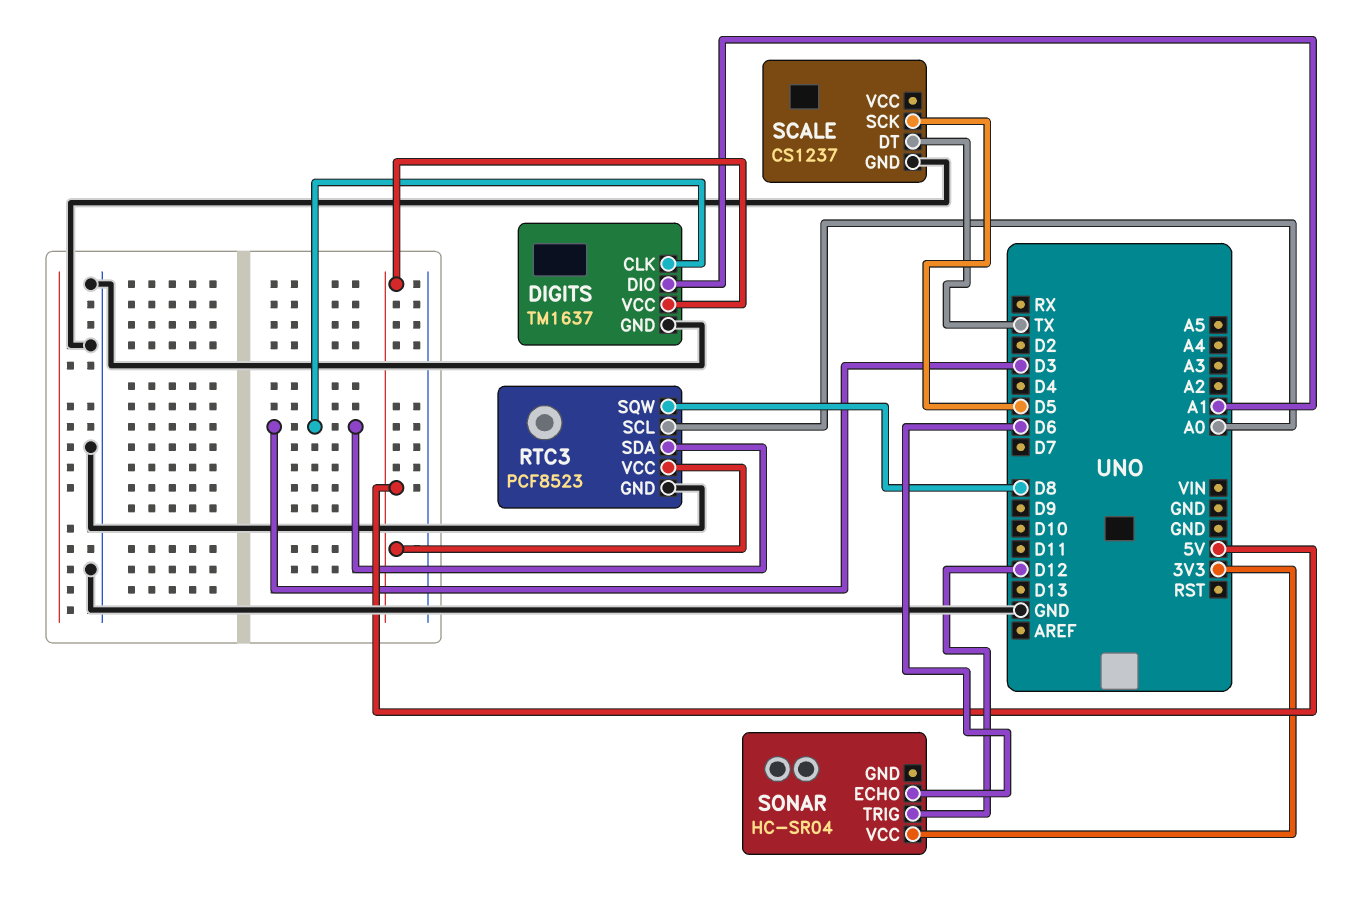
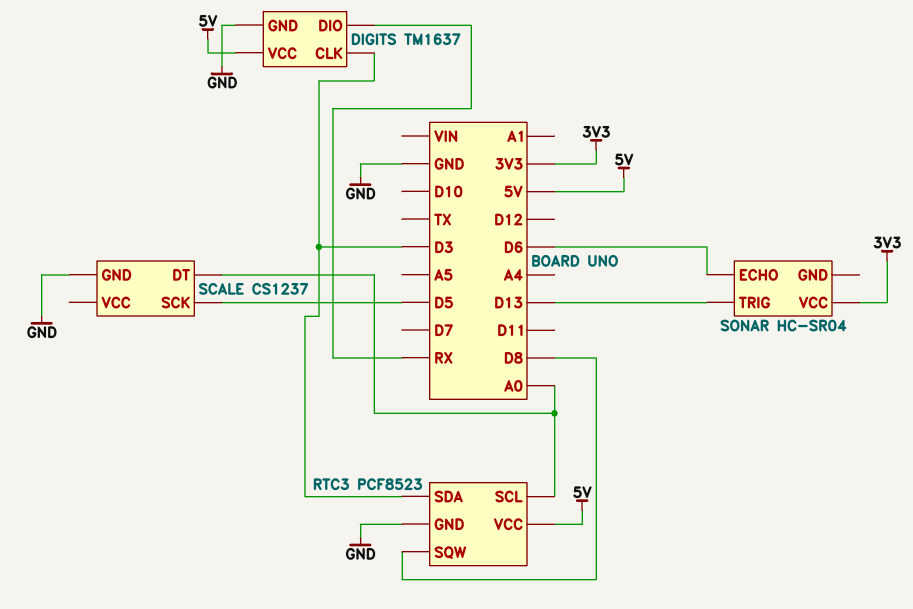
DIGITS pin DIO: A1 -> RX
SCALE pin DT: TX -> A0
SONAR pin TRIG: D12 -> D13

